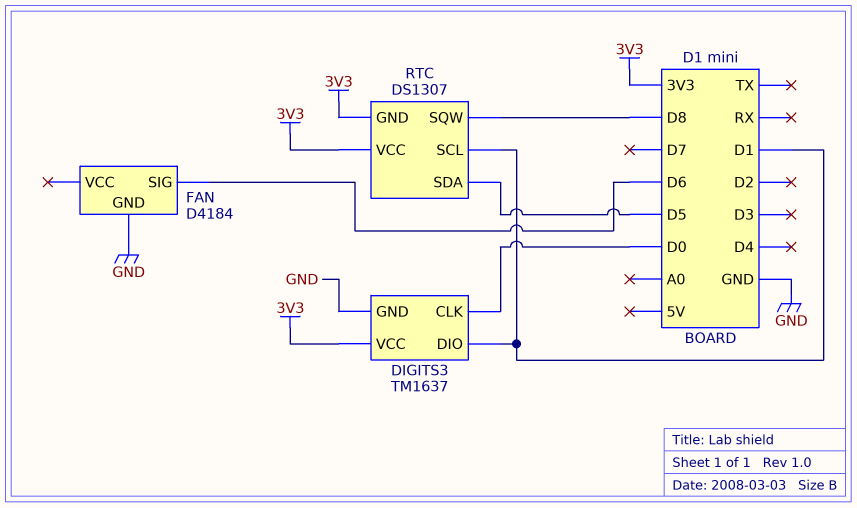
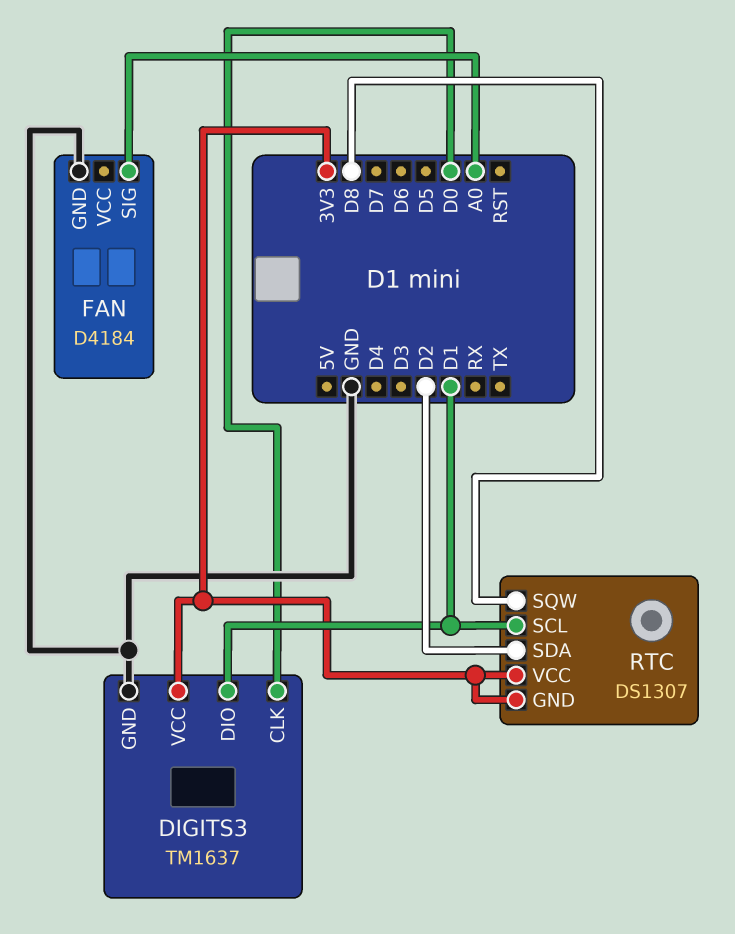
FAN pin SIG: D6 -> A0
RTC pin SDA: D5 -> D2

